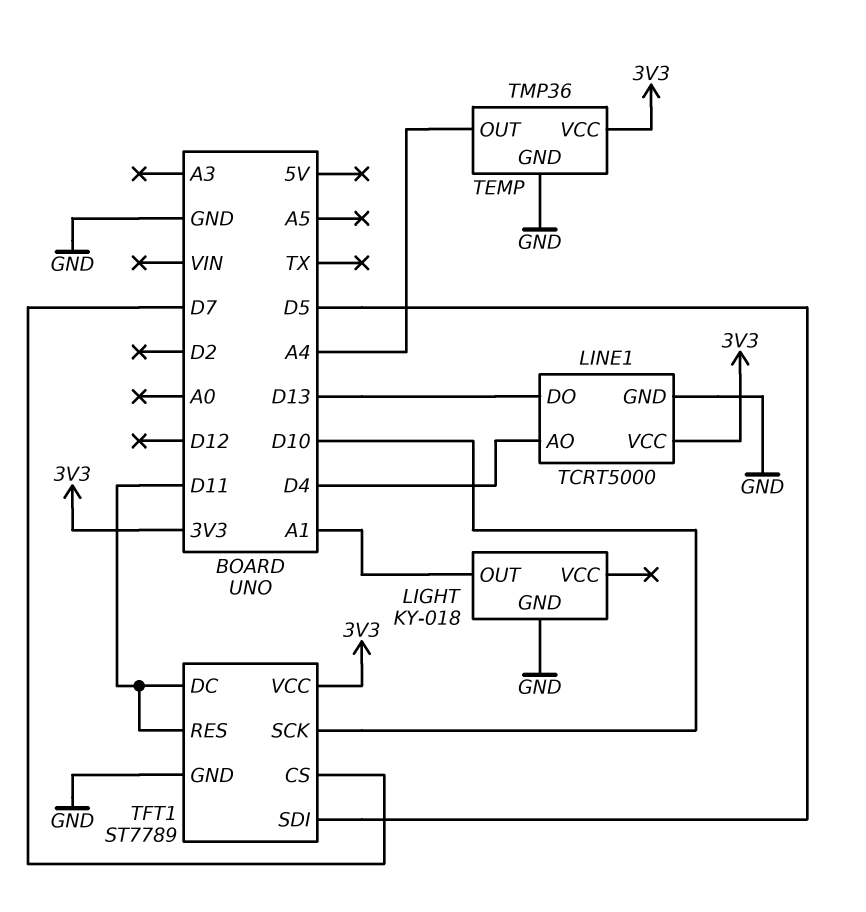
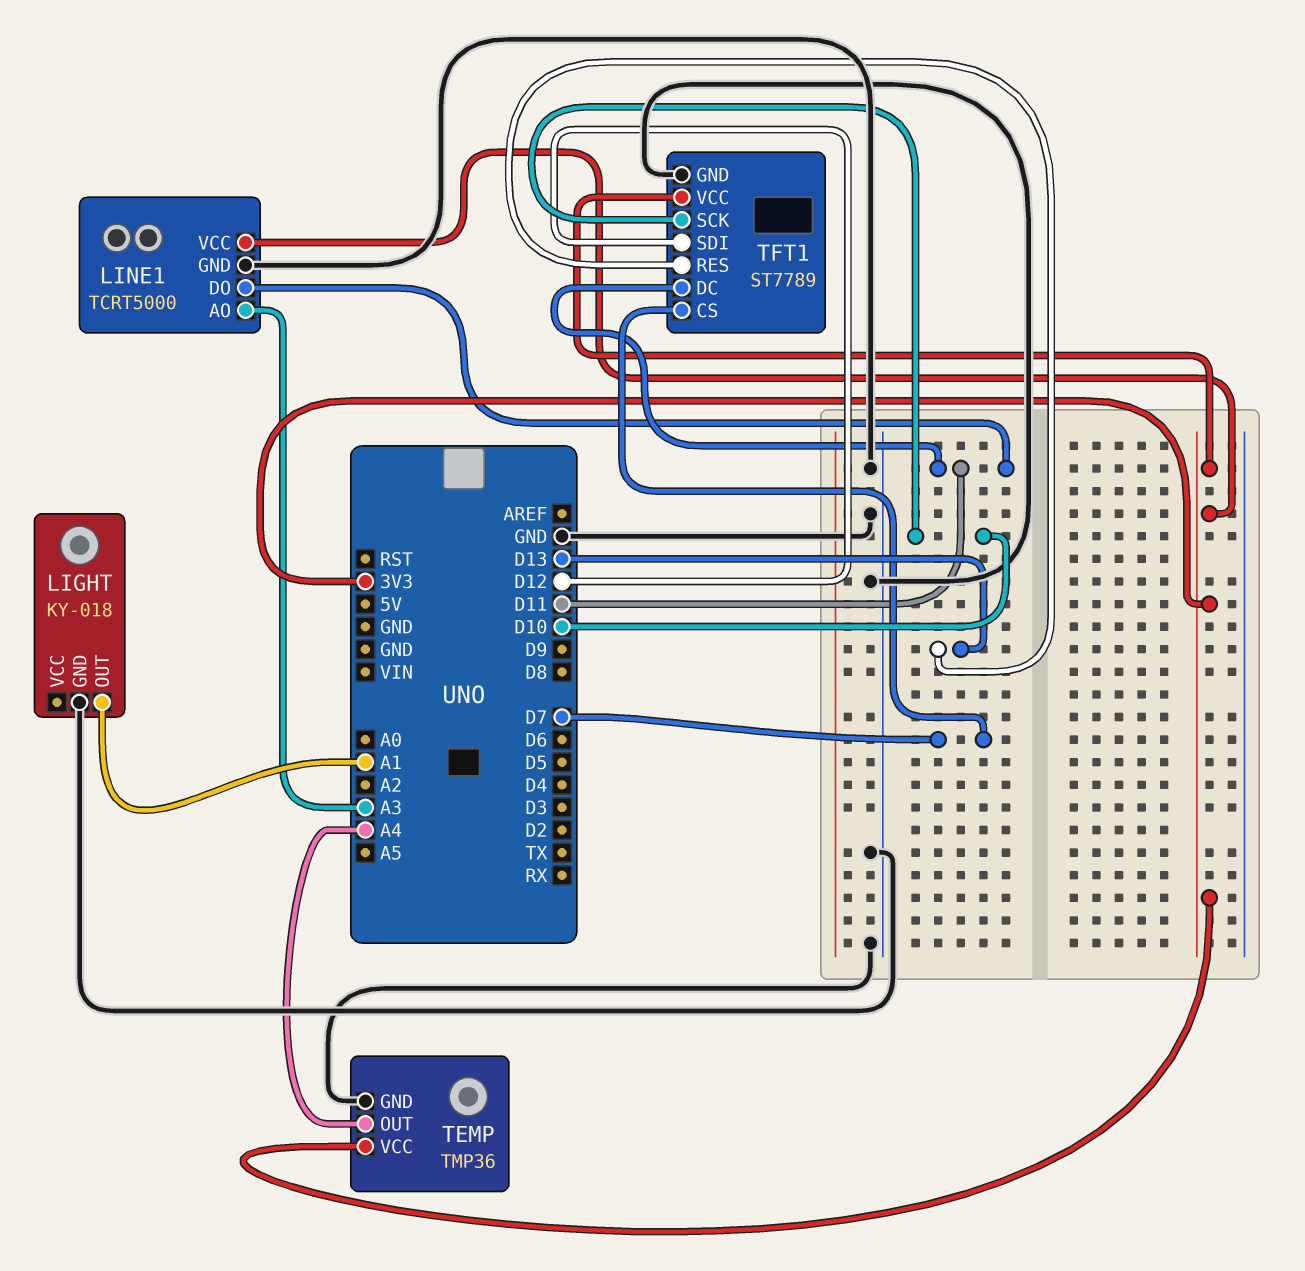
LINE1 pin AO: D4 -> A3
LINE1 pin DO: D13 -> D11
TFT1 pin RES: D11 -> D13
TFT1 pin SDI: D5 -> D12

